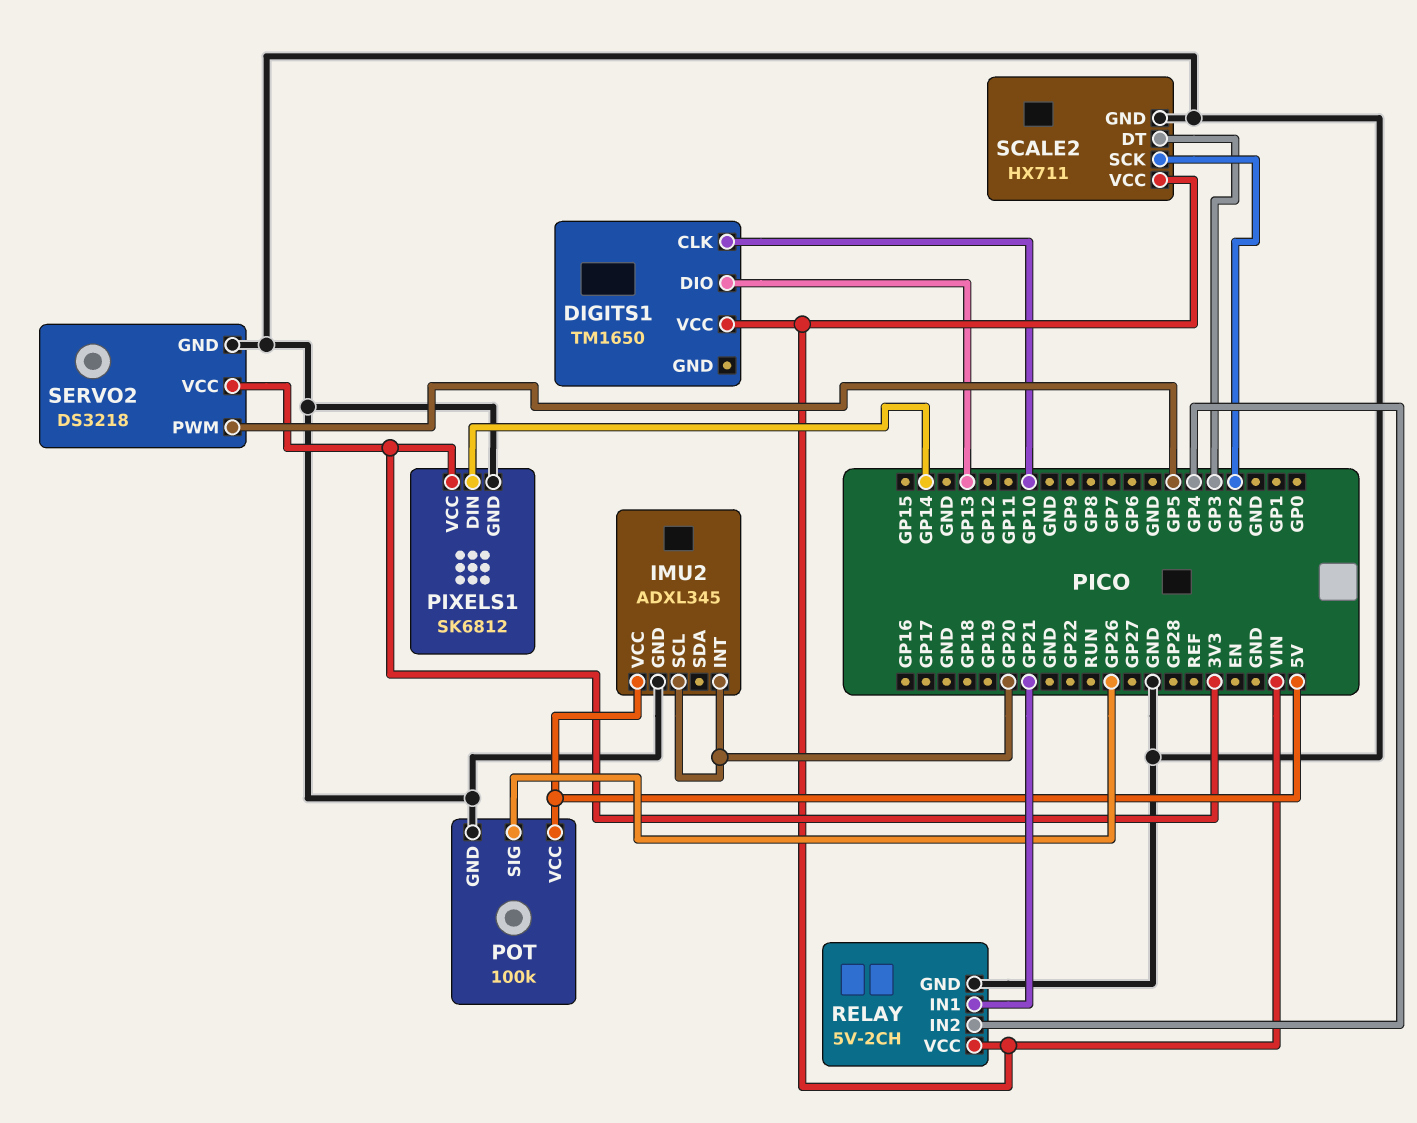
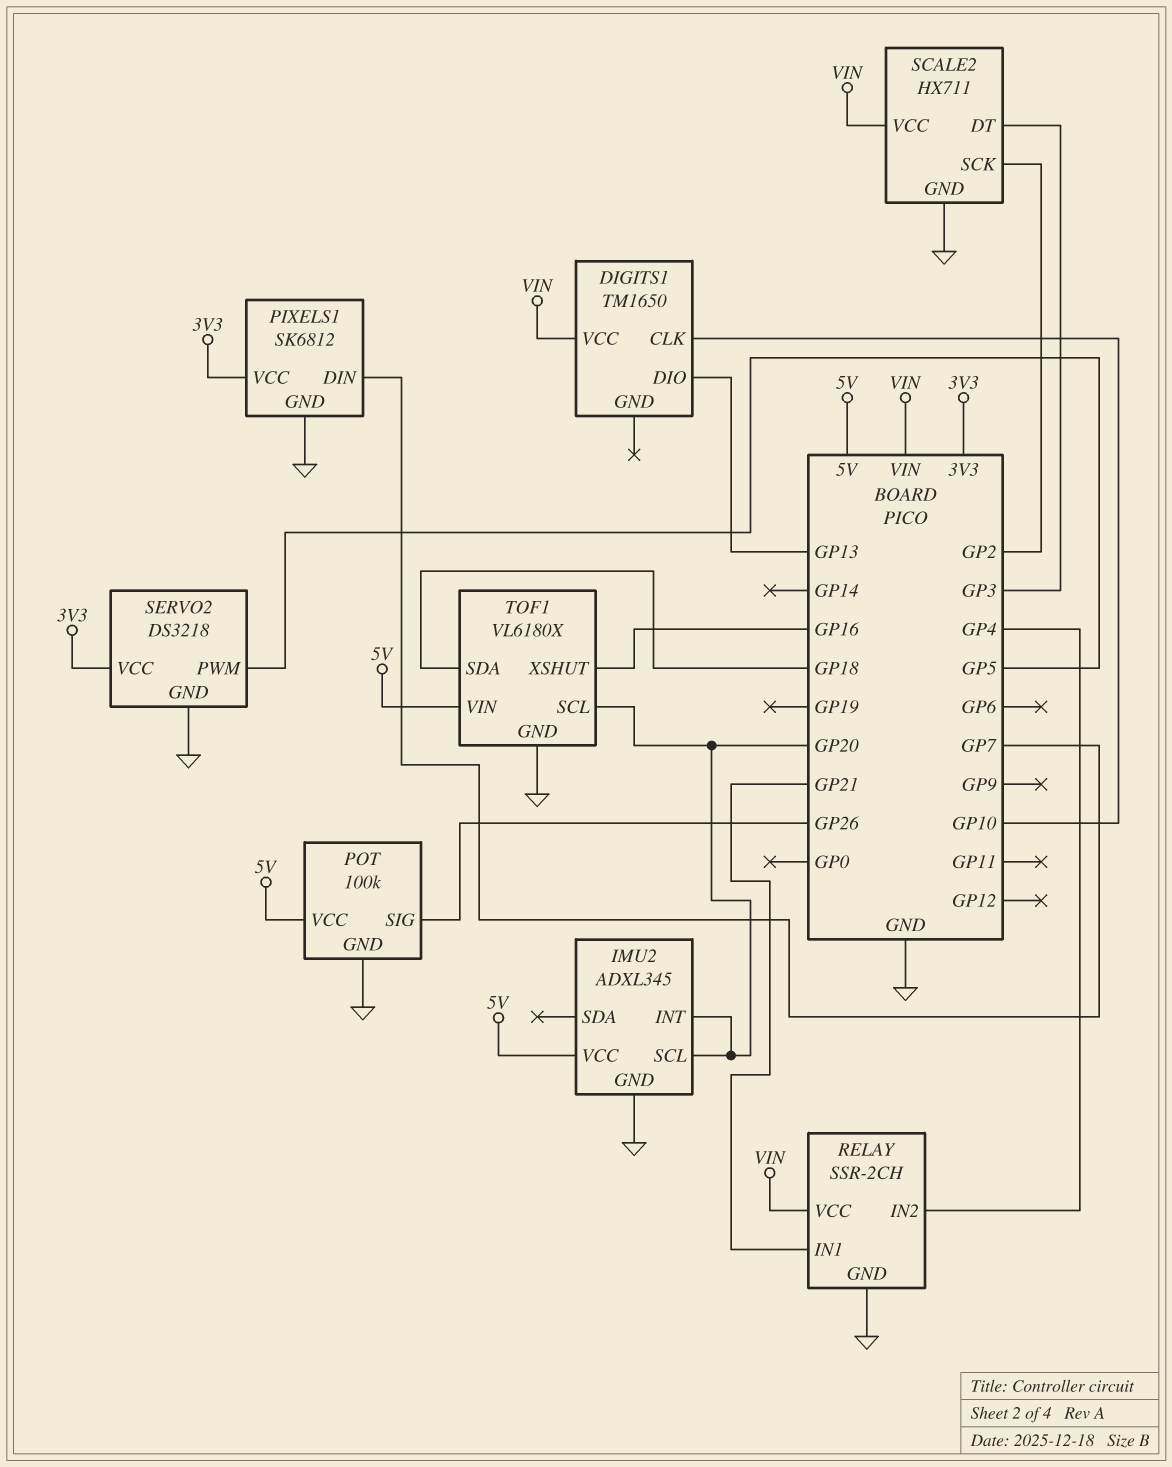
PIXELS1 pin DIN: GP14 -> GP7
RELAY: 5V-2CH -> SSR-2CH
TOF1: none -> VL6180X
TOF1 pin GND: none -> GND
TOF1 pin SCL: none -> GP20
TOF1 pin SDA: none -> GP18
TOF1 pin VIN: none -> 5V
TOF1 pin XSHUT: none -> GP16

